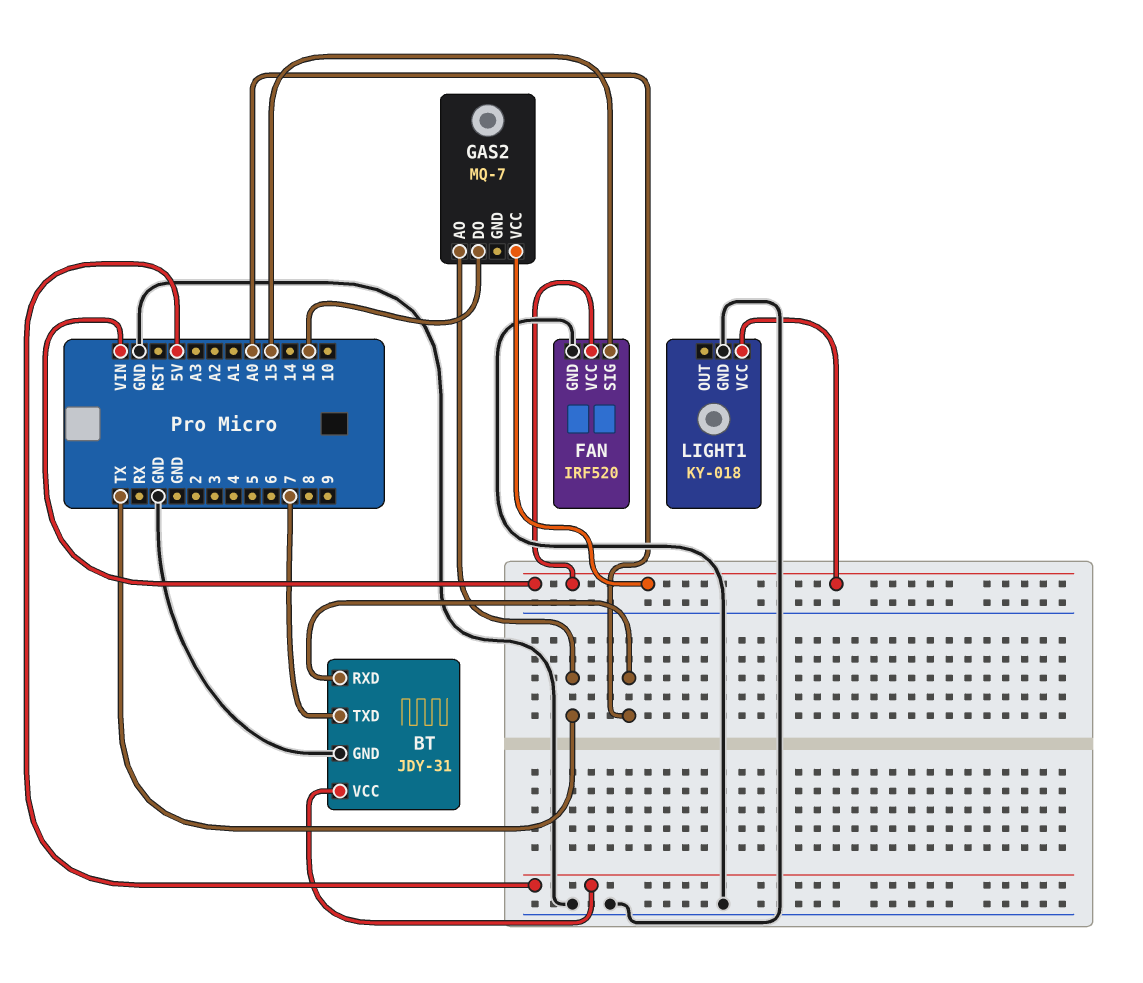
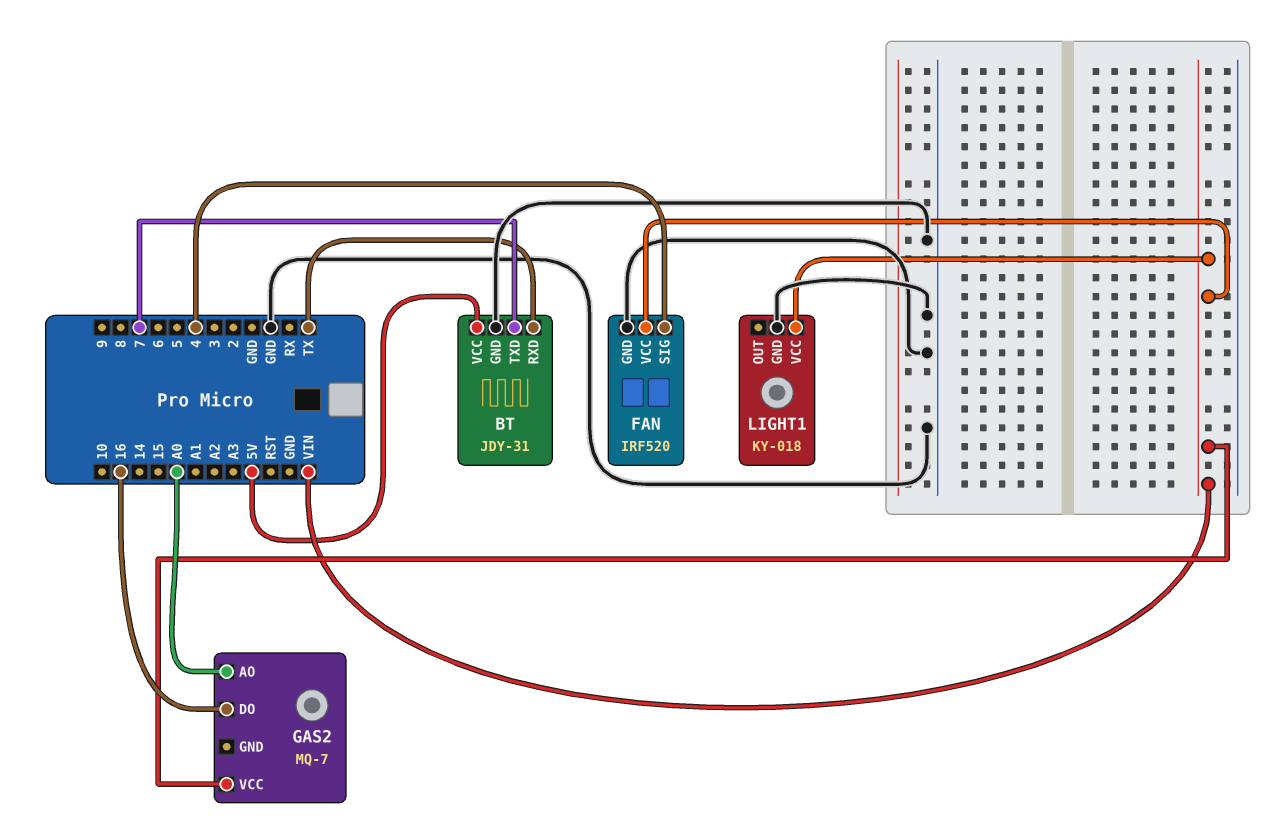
BT pin RXD: A0 -> TX
FAN pin SIG: 15 -> 4
GAS2 pin AO: TX -> A0

